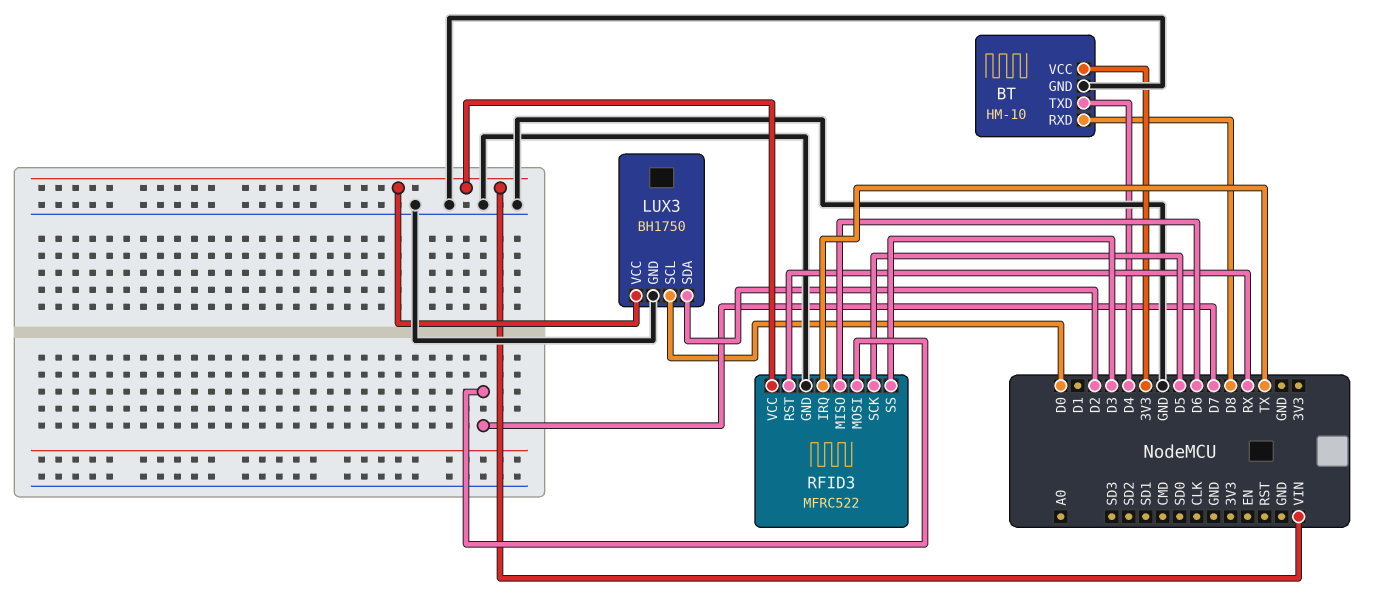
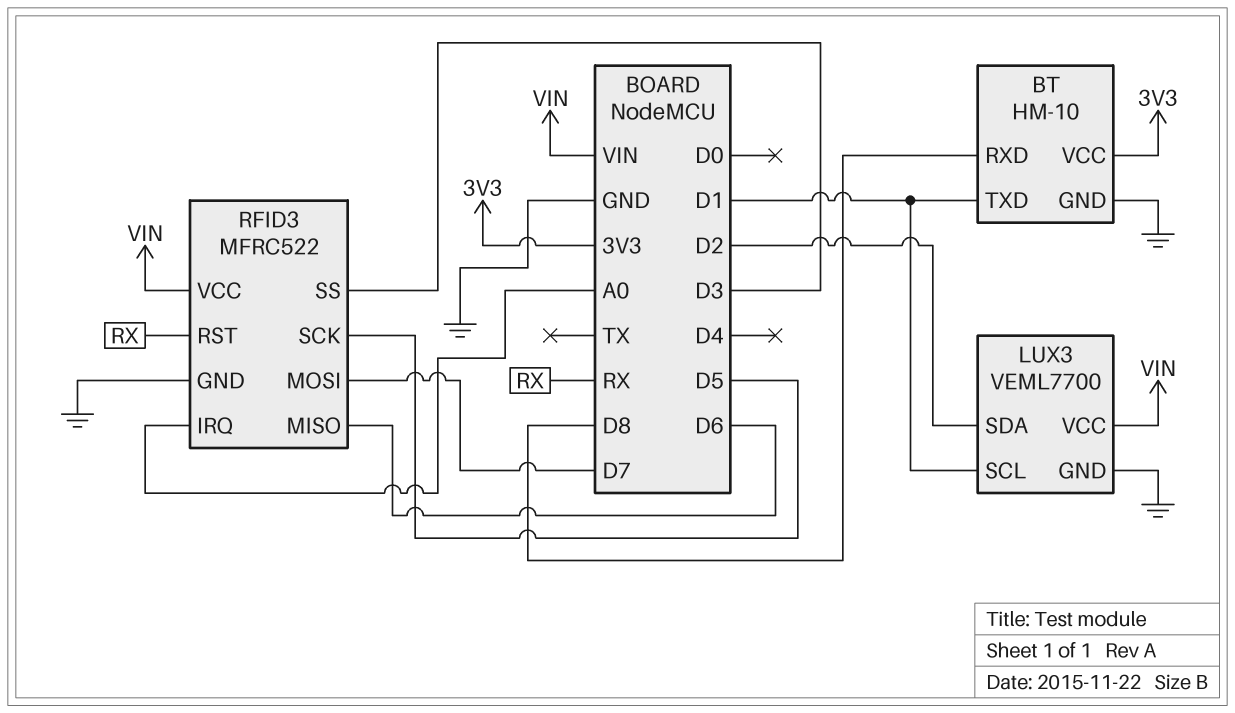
BT pin TXD: D4 -> D1
LUX3: BH1750 -> VEML7700
LUX3 pin SCL: D0 -> D1
RFID3 pin IRQ: TX -> A0

